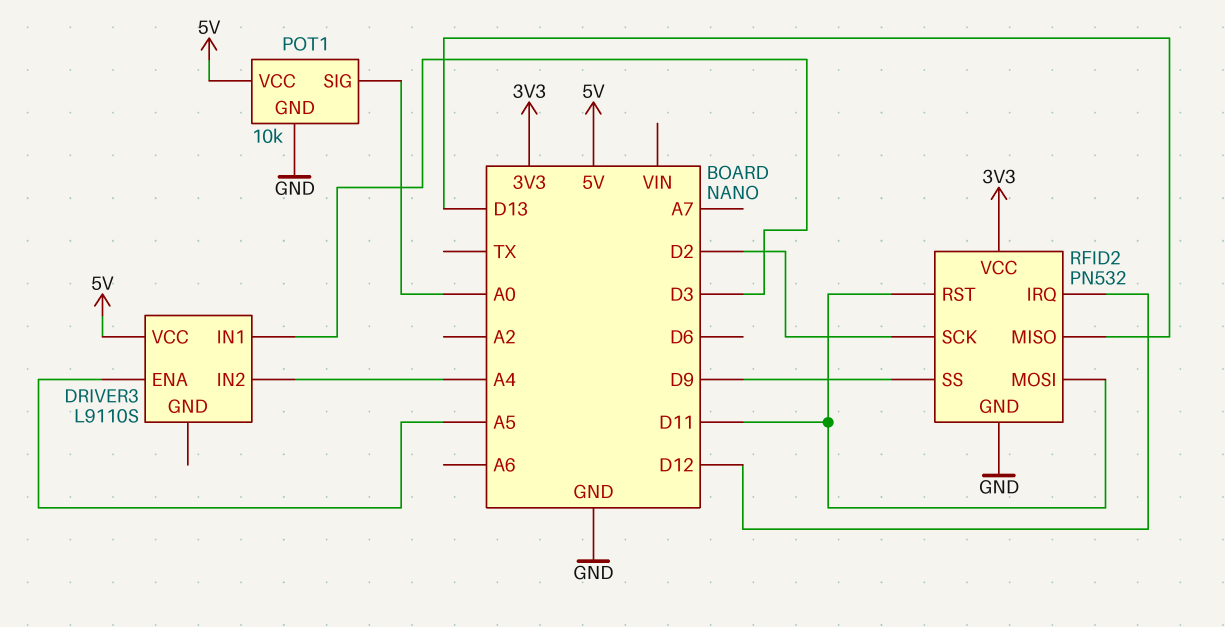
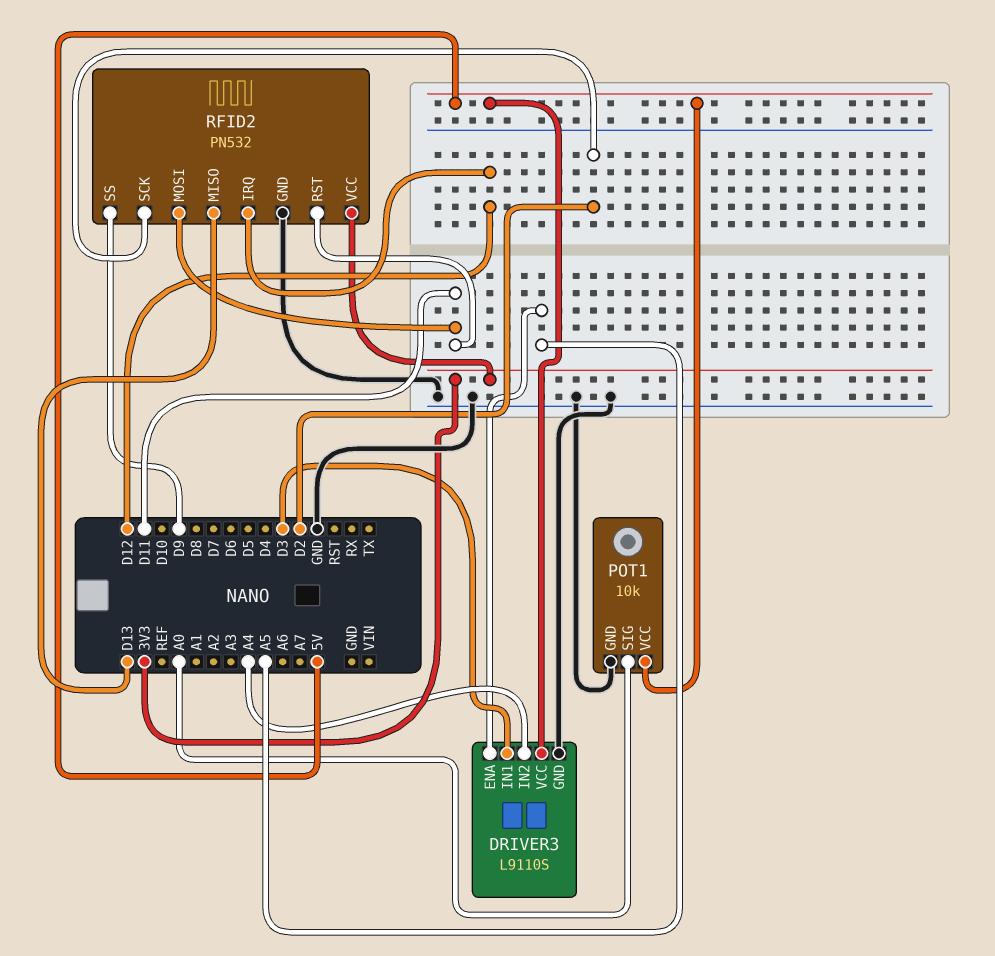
DRIVER3 pin GND: none -> GND

